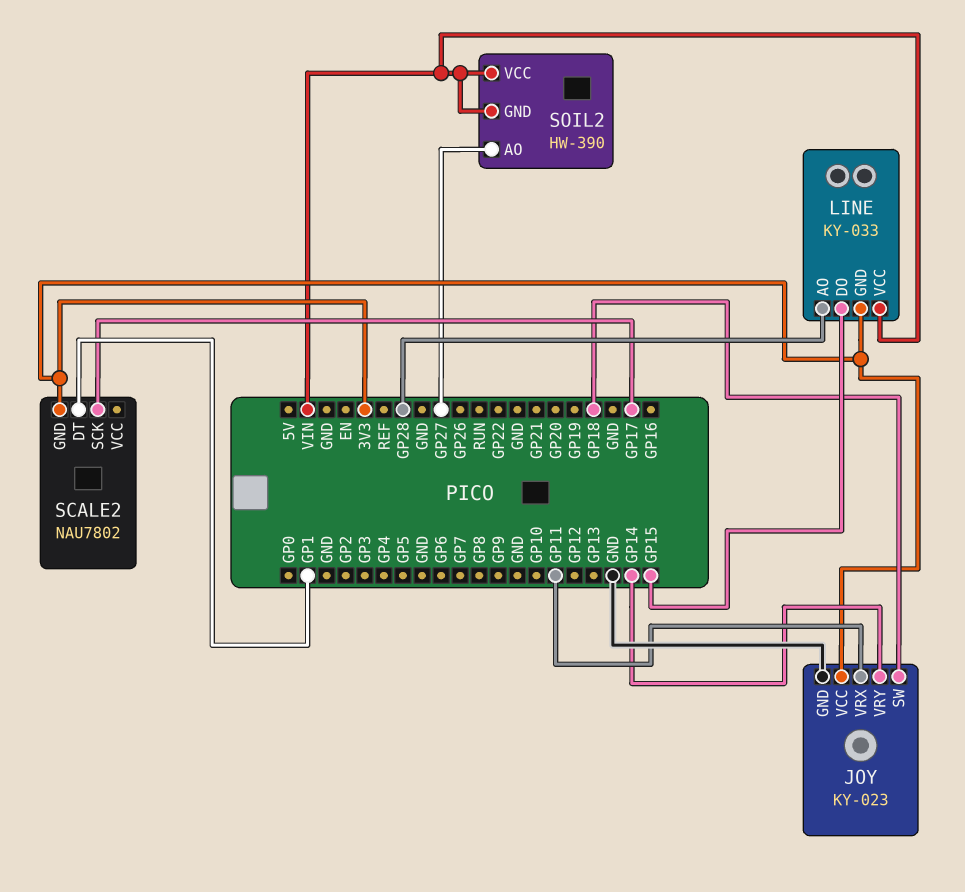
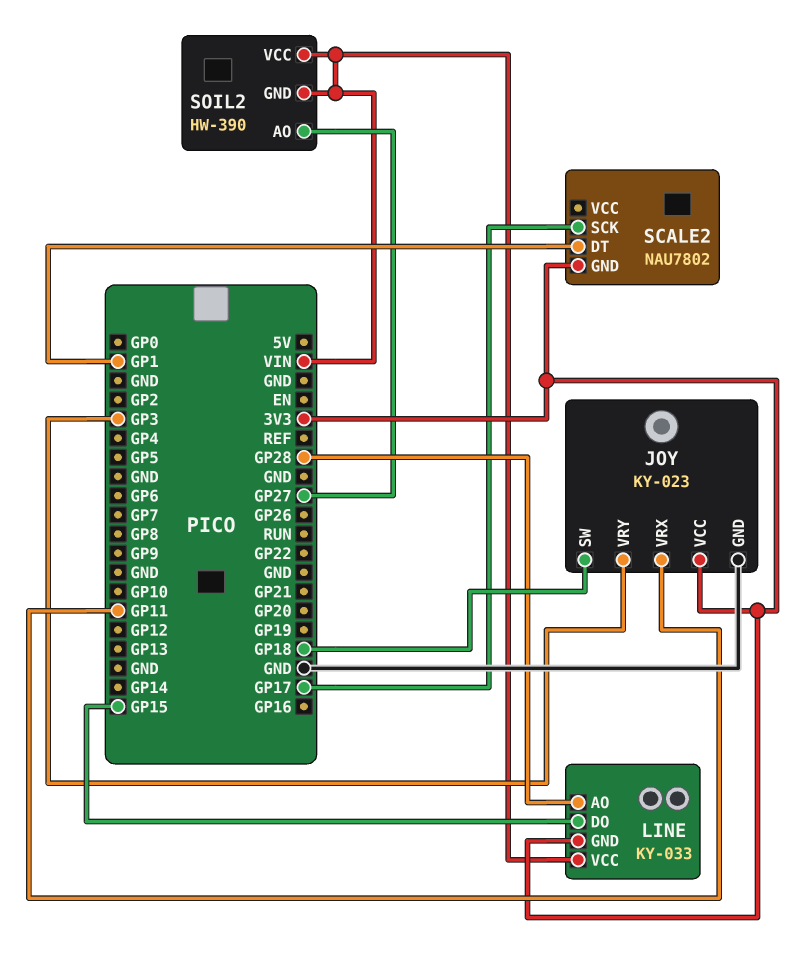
JOY pin VRY: GP14 -> GP3

